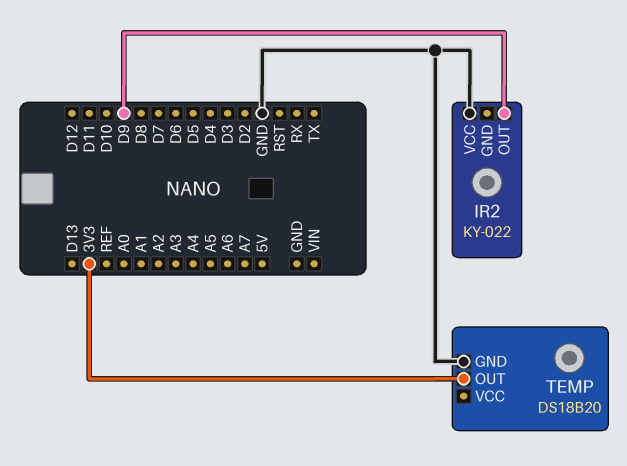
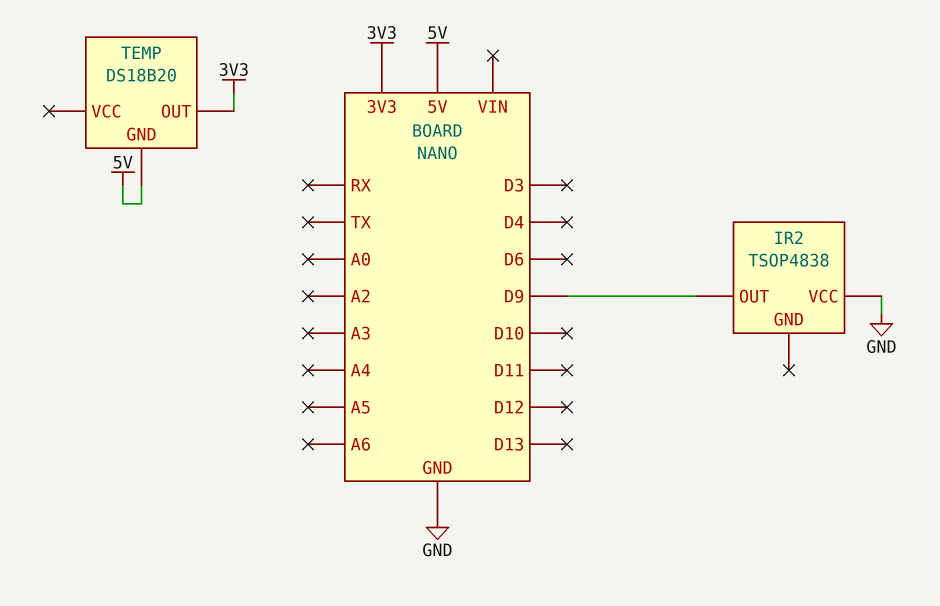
IR2: KY-022 -> TSOP4838
TEMP pin GND: GND -> 5V

